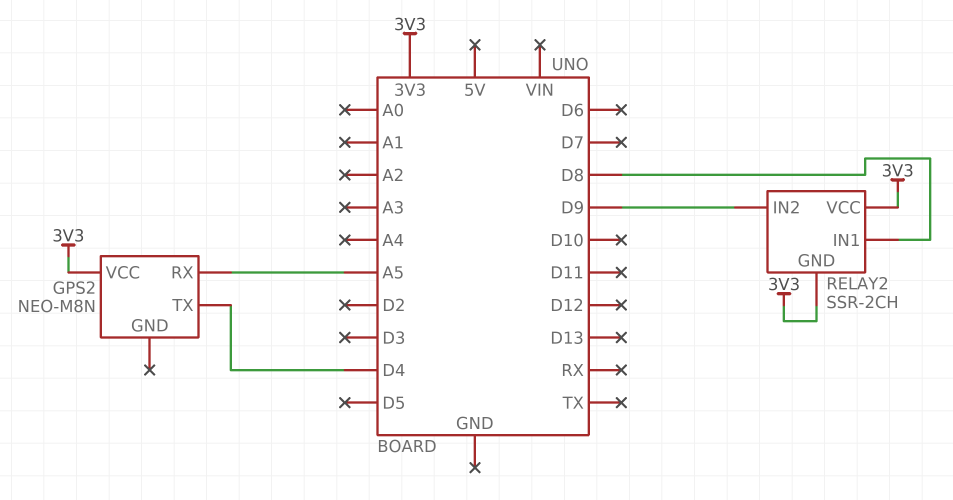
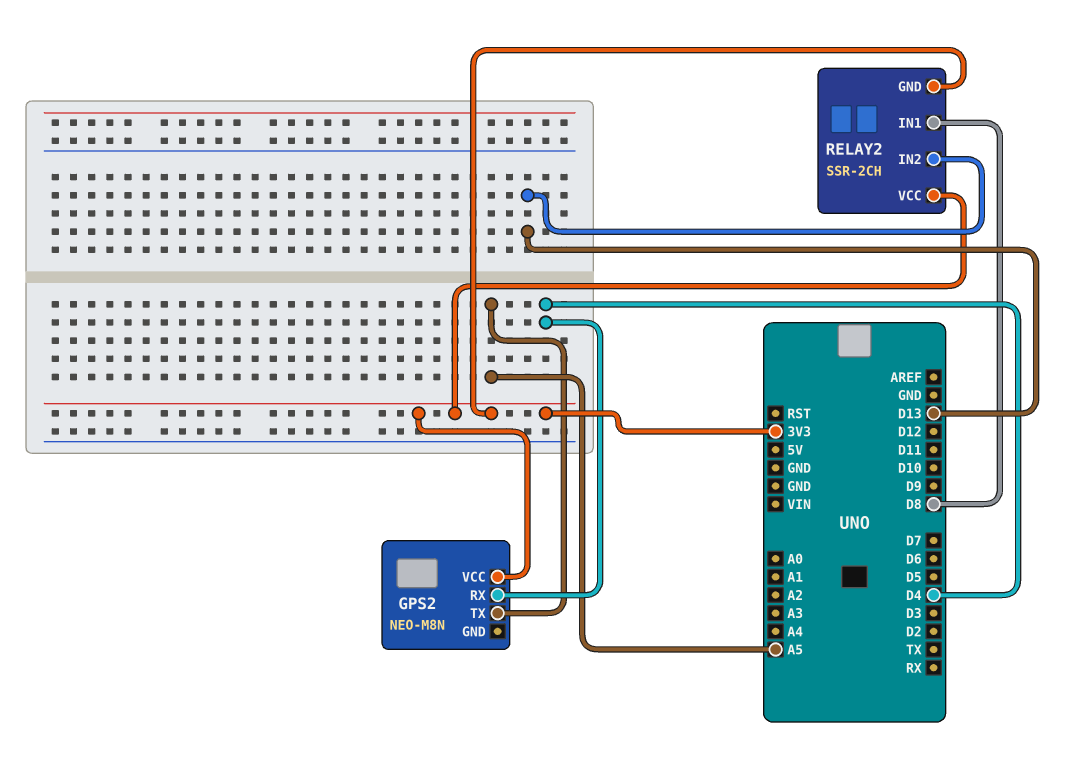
GPS2 pin RX: A5 -> D4
GPS2 pin TX: D4 -> A5
RELAY2 pin IN2: D9 -> D13

